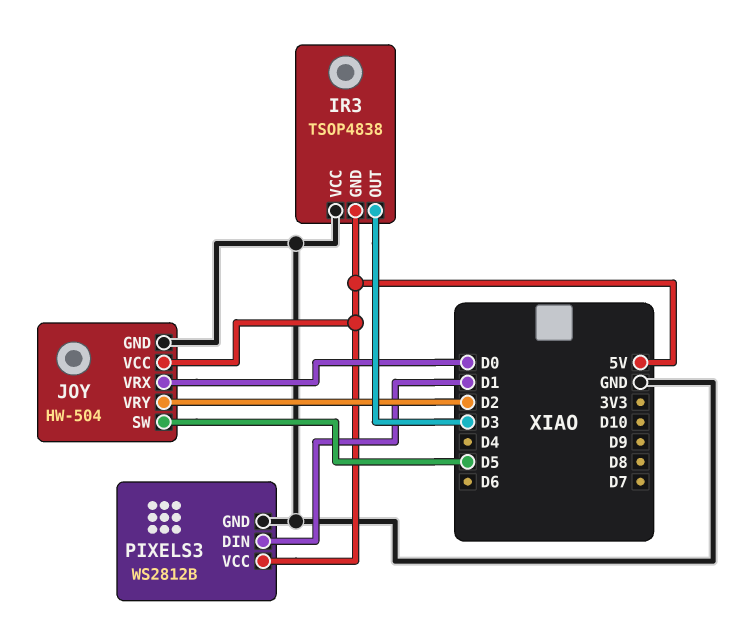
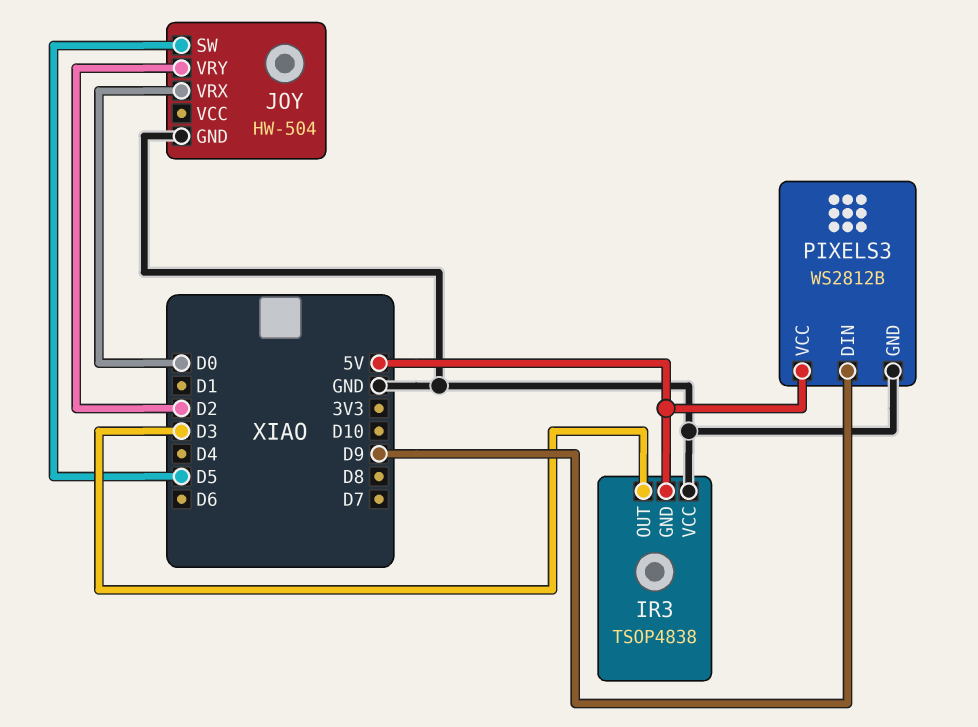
JOY pin VCC: 5V -> none
PIXELS3 pin DIN: D1 -> D9

